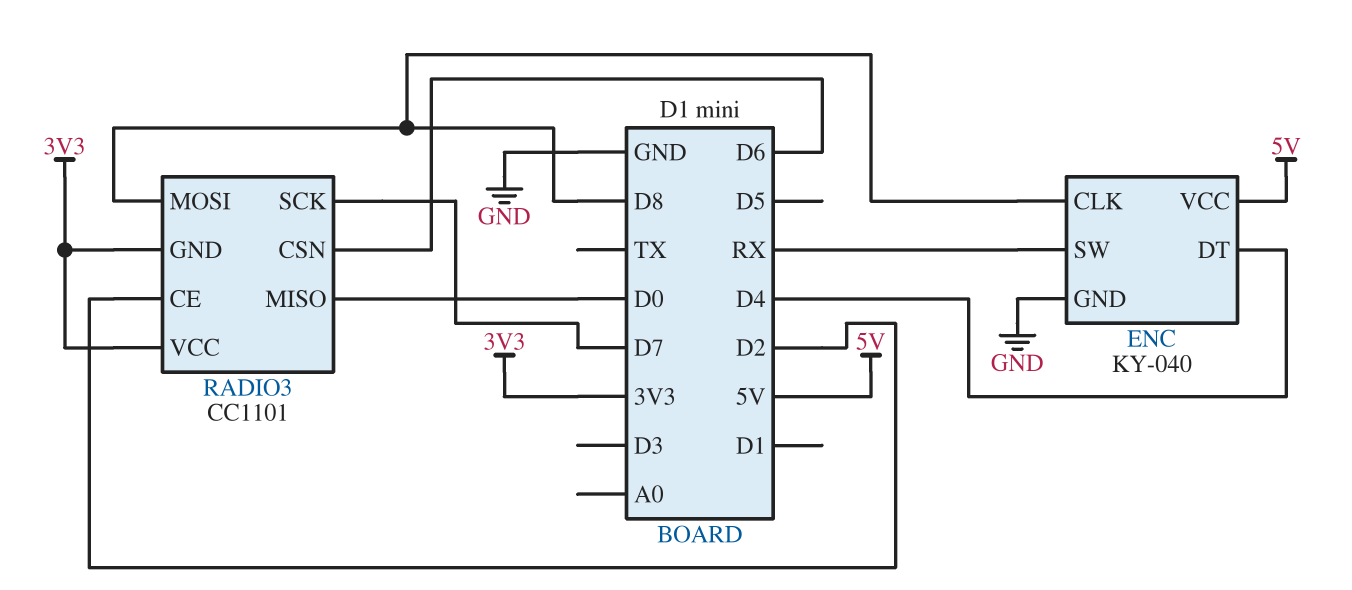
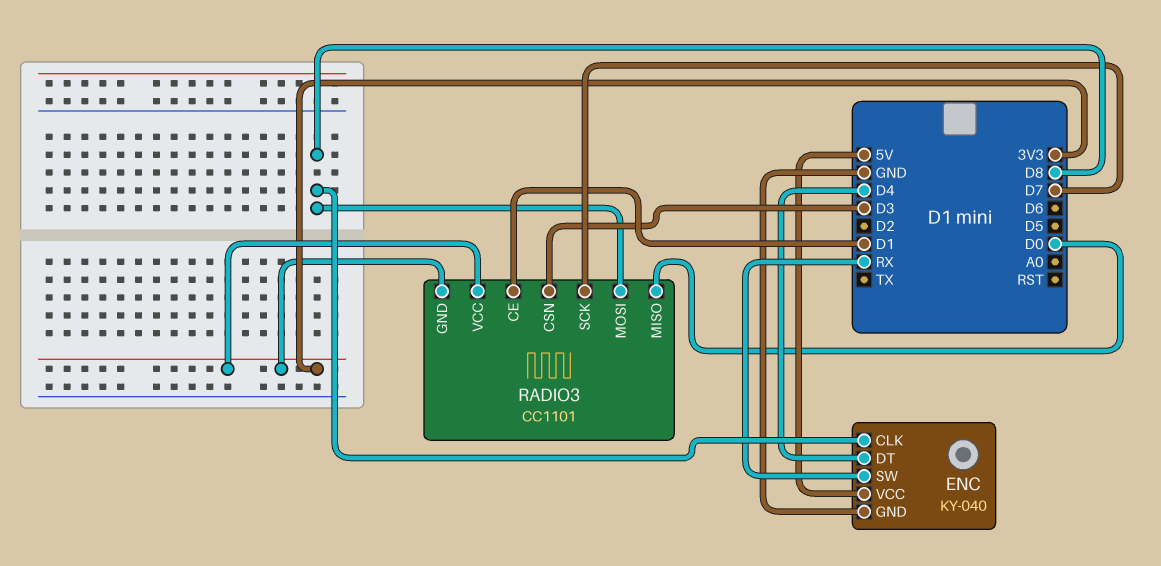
RADIO3 pin CE: D2 -> D1
RADIO3 pin CSN: D6 -> D3

